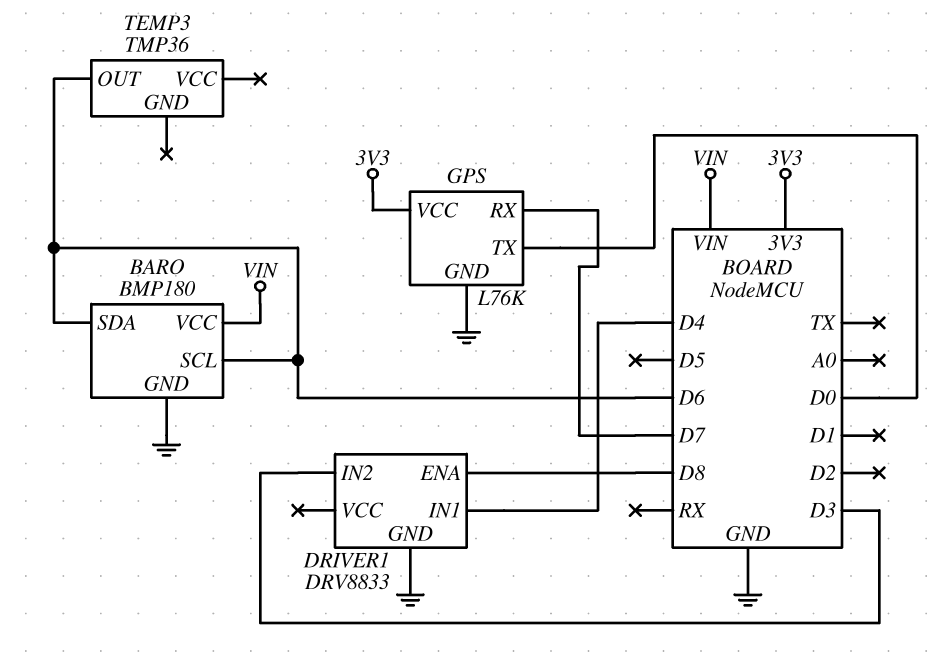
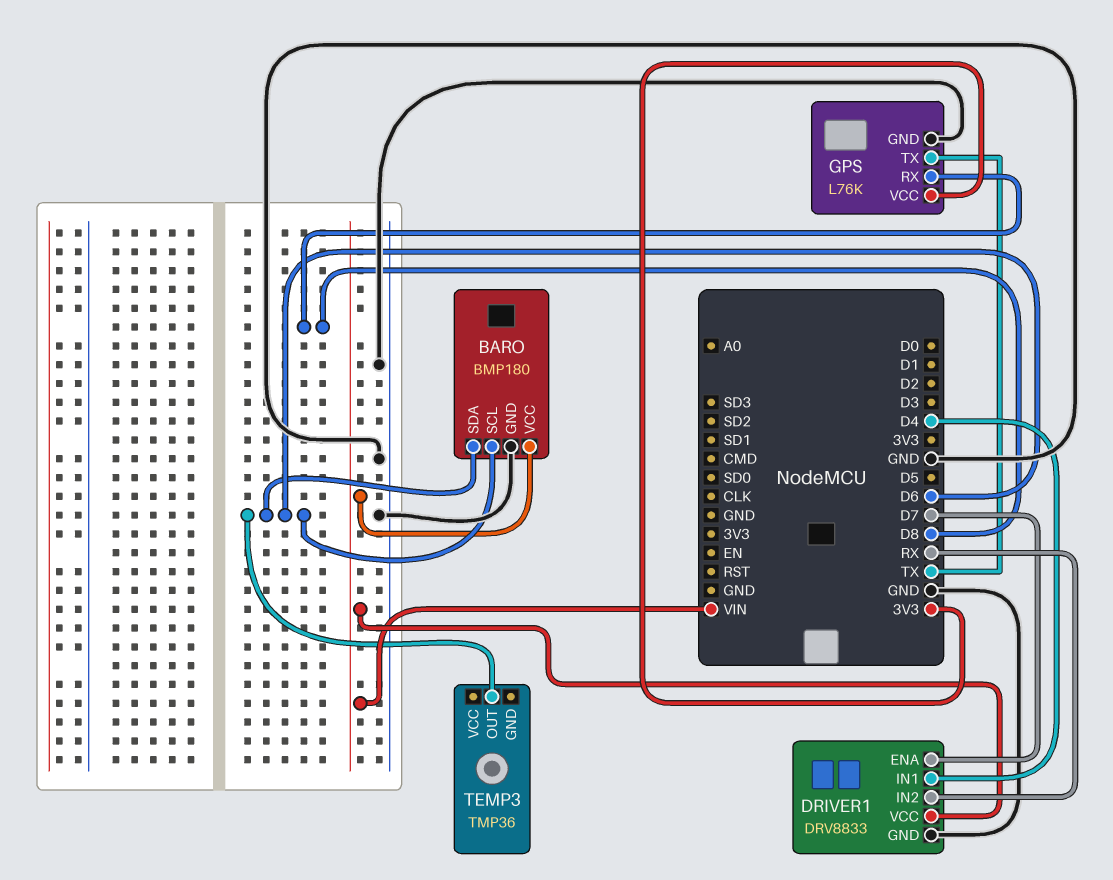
DRIVER1 pin ENA: D8 -> D7
DRIVER1 pin IN2: D3 -> RX
DRIVER1 pin VCC: none -> VIN
GPS pin RX: D7 -> D8
GPS pin TX: D0 -> TX

